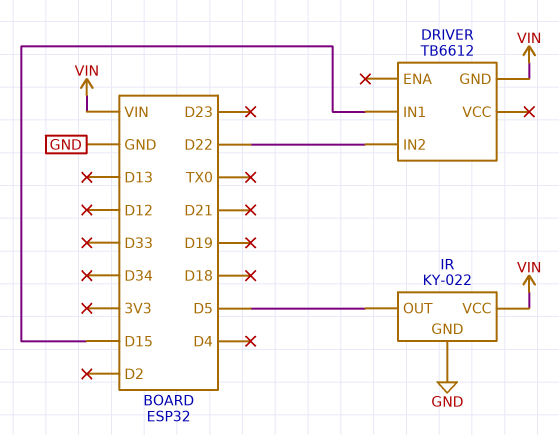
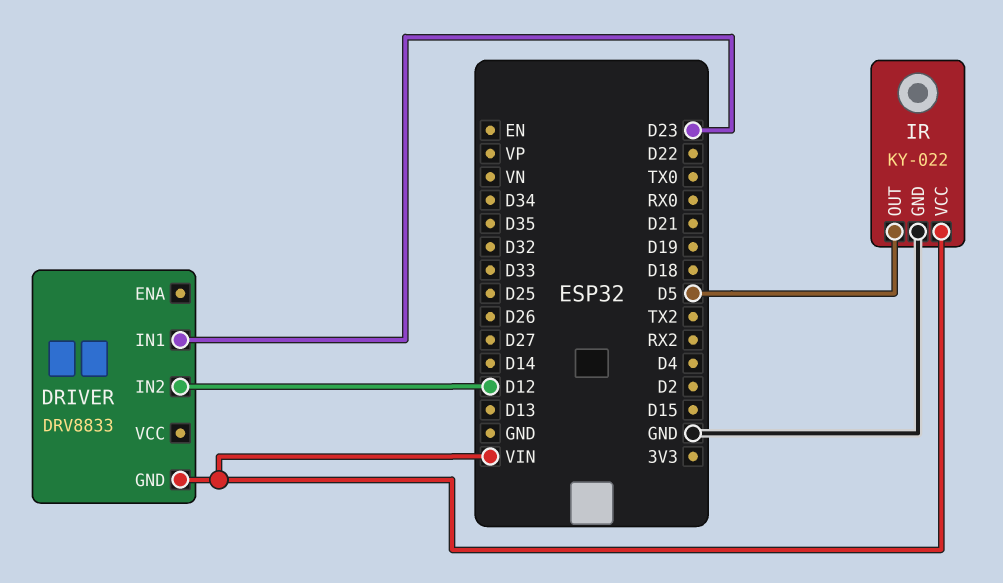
DRIVER: TB6612 -> DRV8833
DRIVER pin IN1: D15 -> D23
DRIVER pin IN2: D22 -> D12

